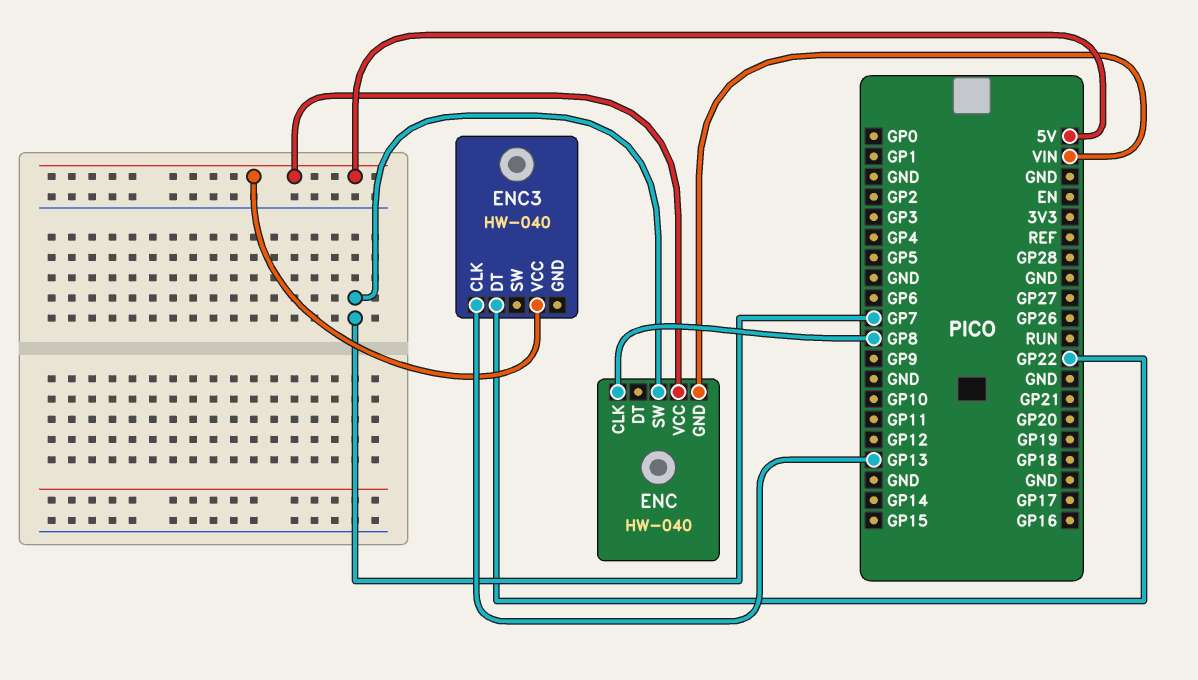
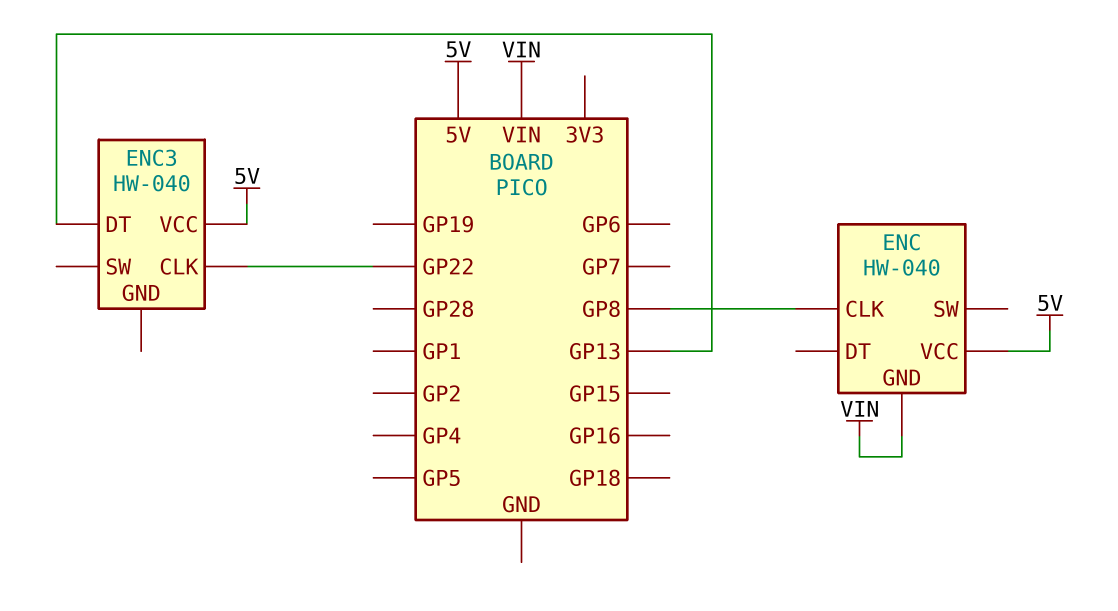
ENC pin SW: GP7 -> none
ENC3 pin CLK: GP13 -> GP22
ENC3 pin DT: GP22 -> GP13

